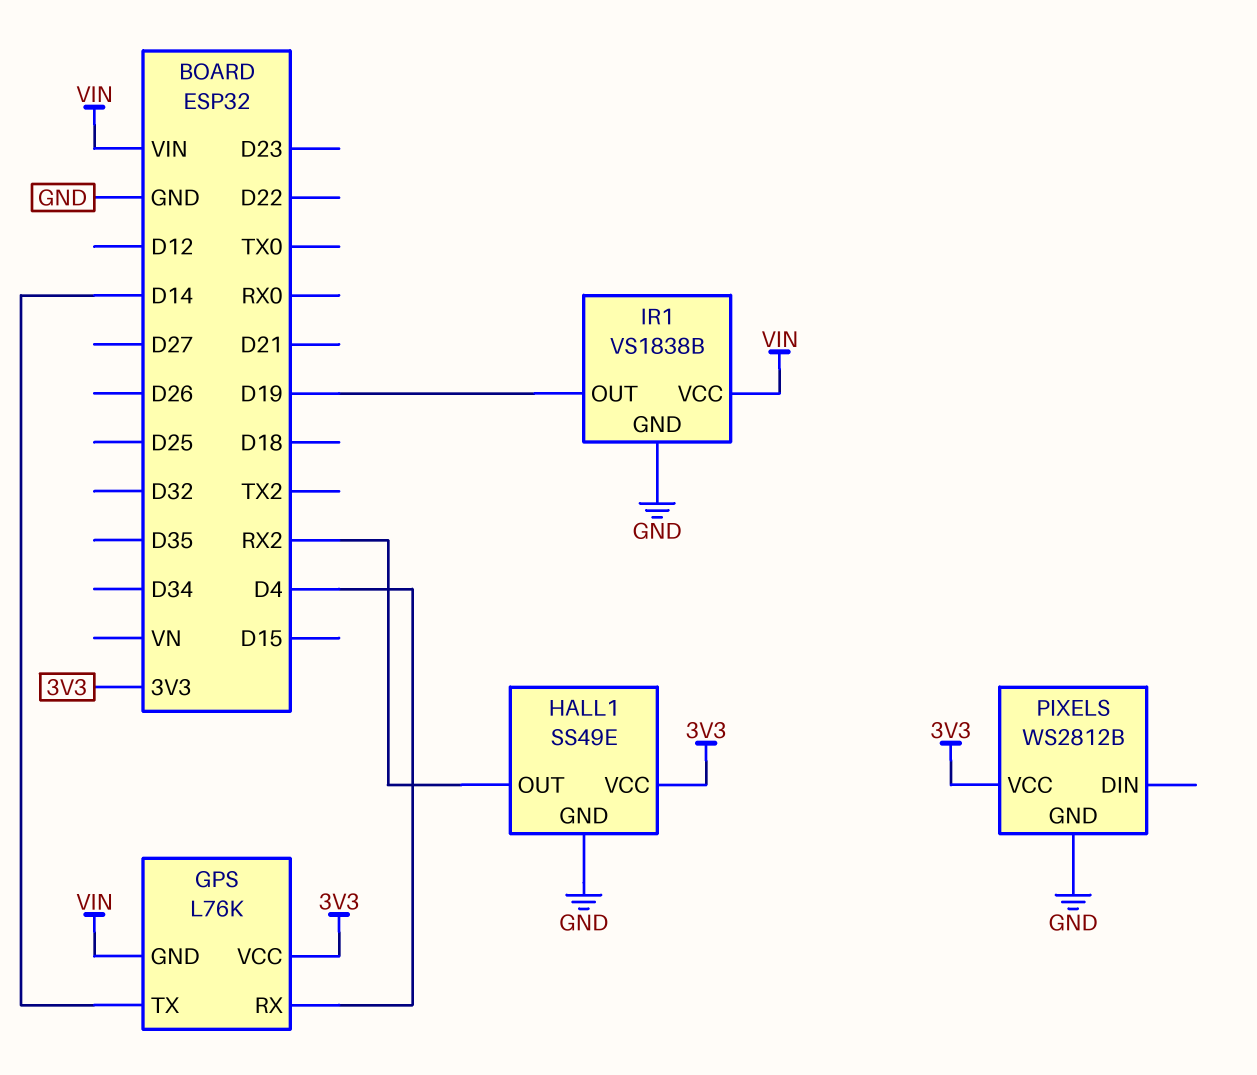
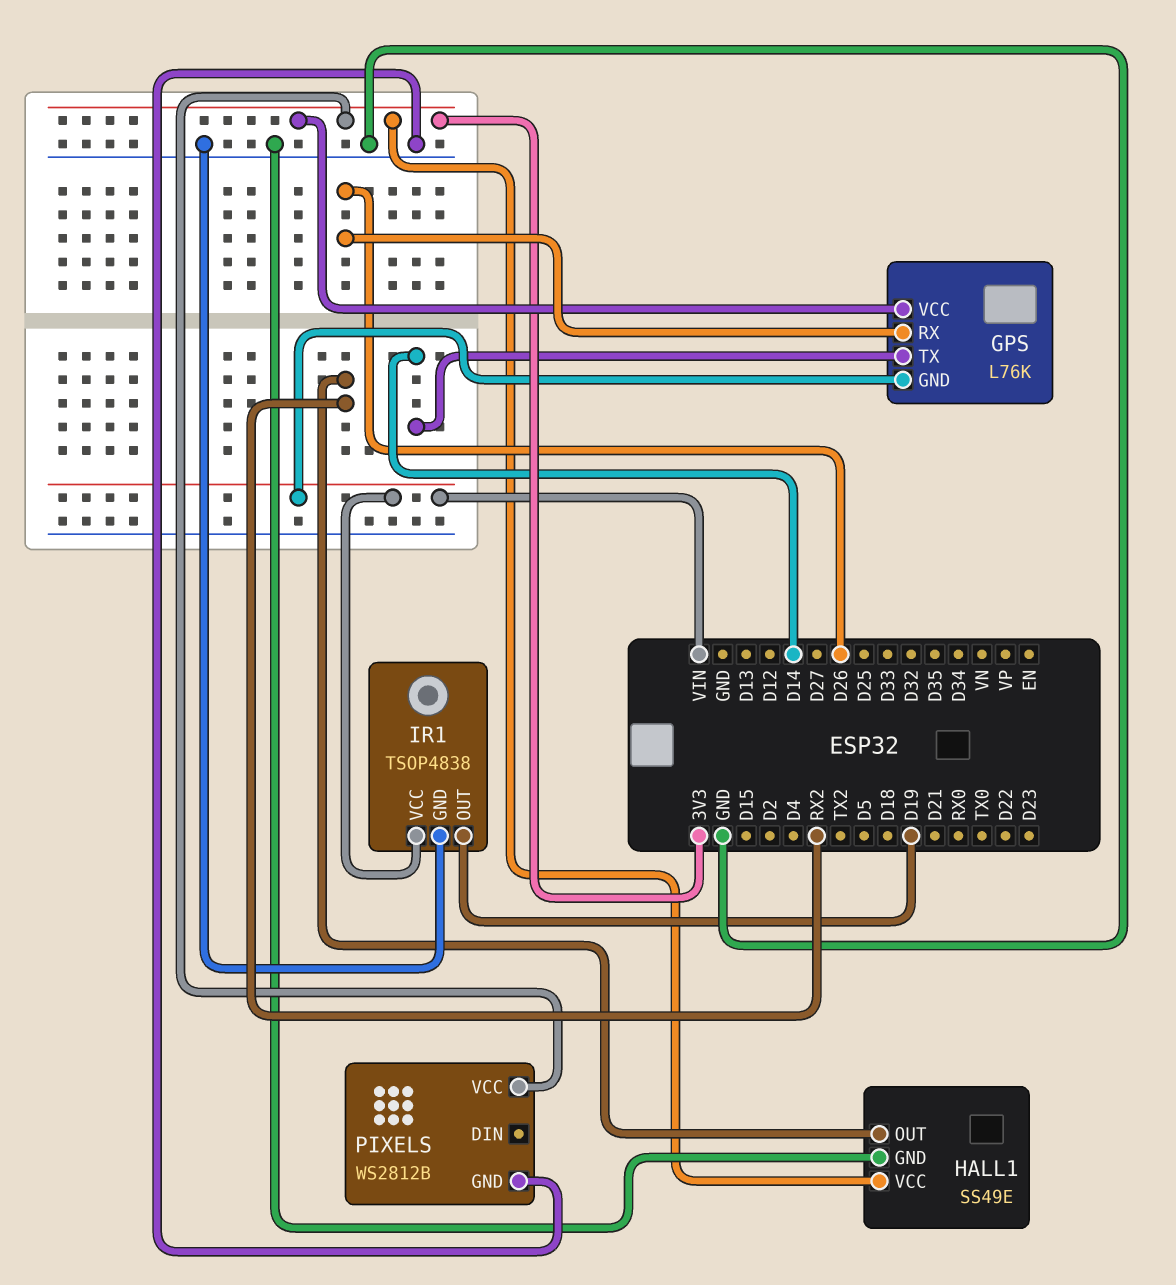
GPS pin RX: D4 -> D26
IR1: VS1838B -> TSOP4838

